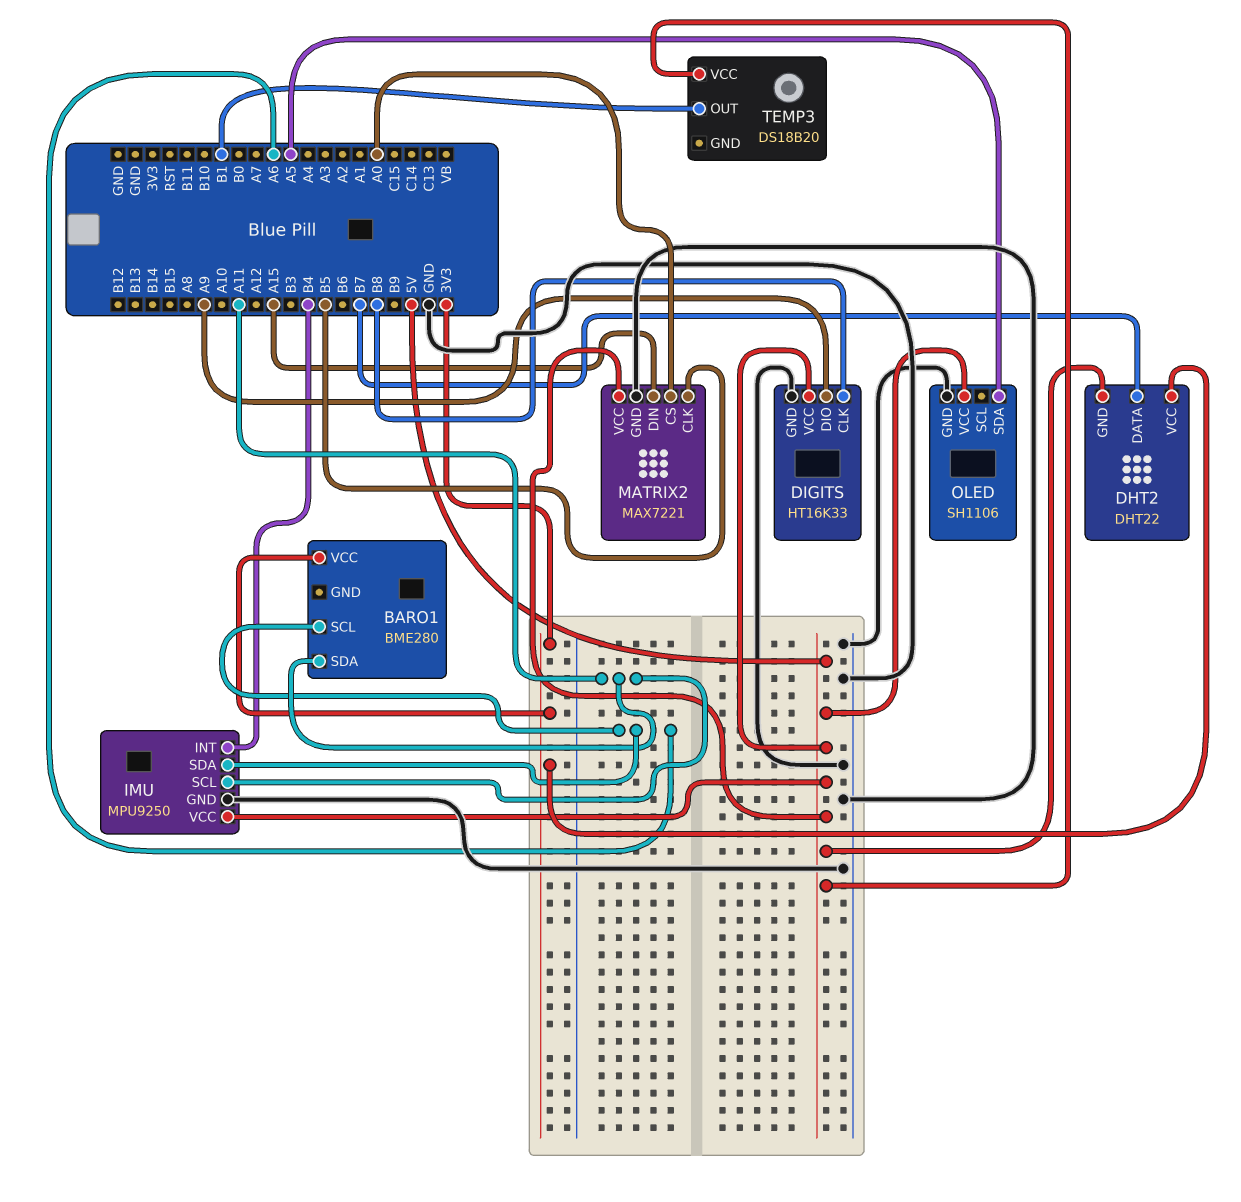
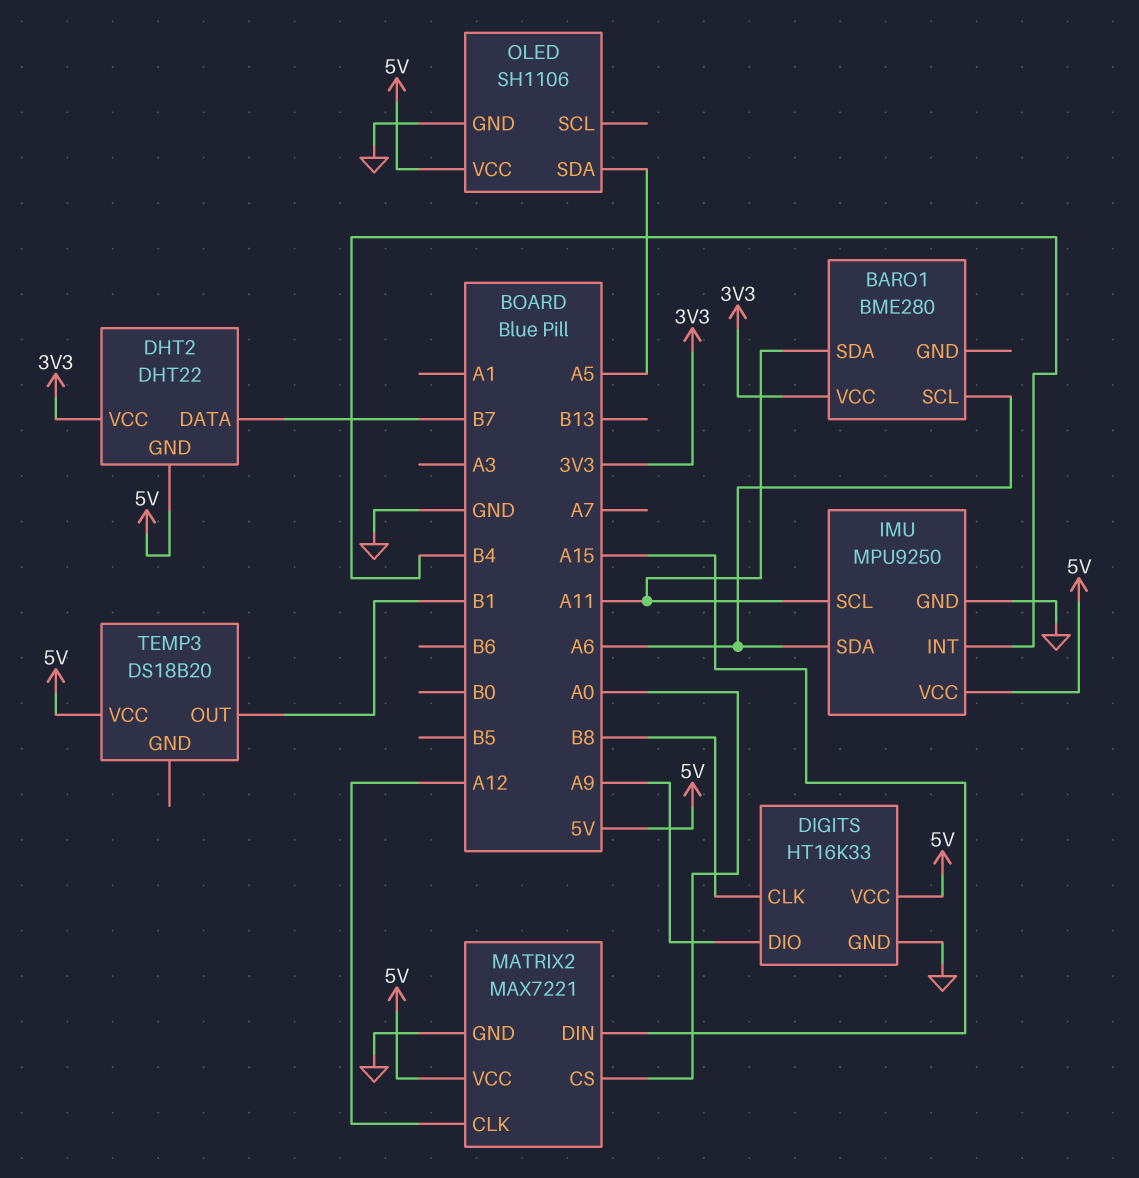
MATRIX2 pin CLK: B5 -> A12

